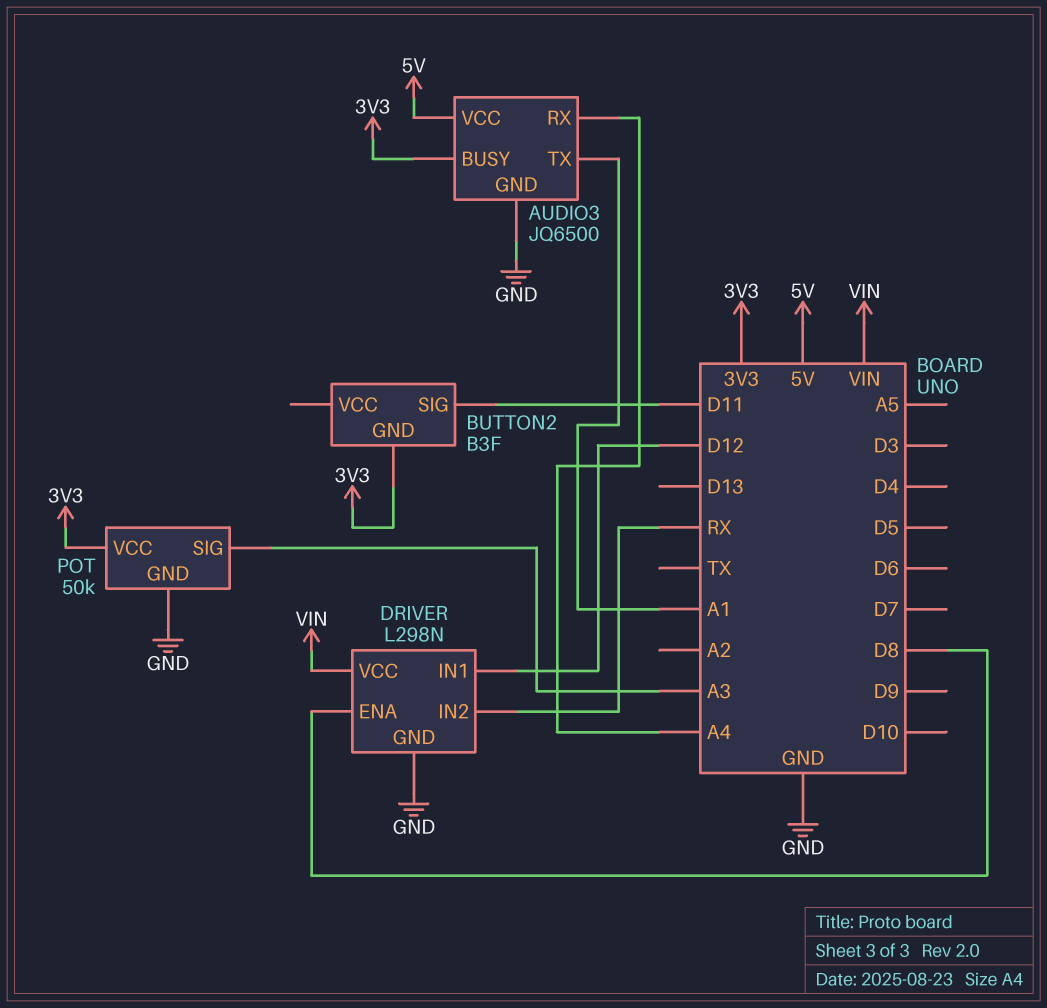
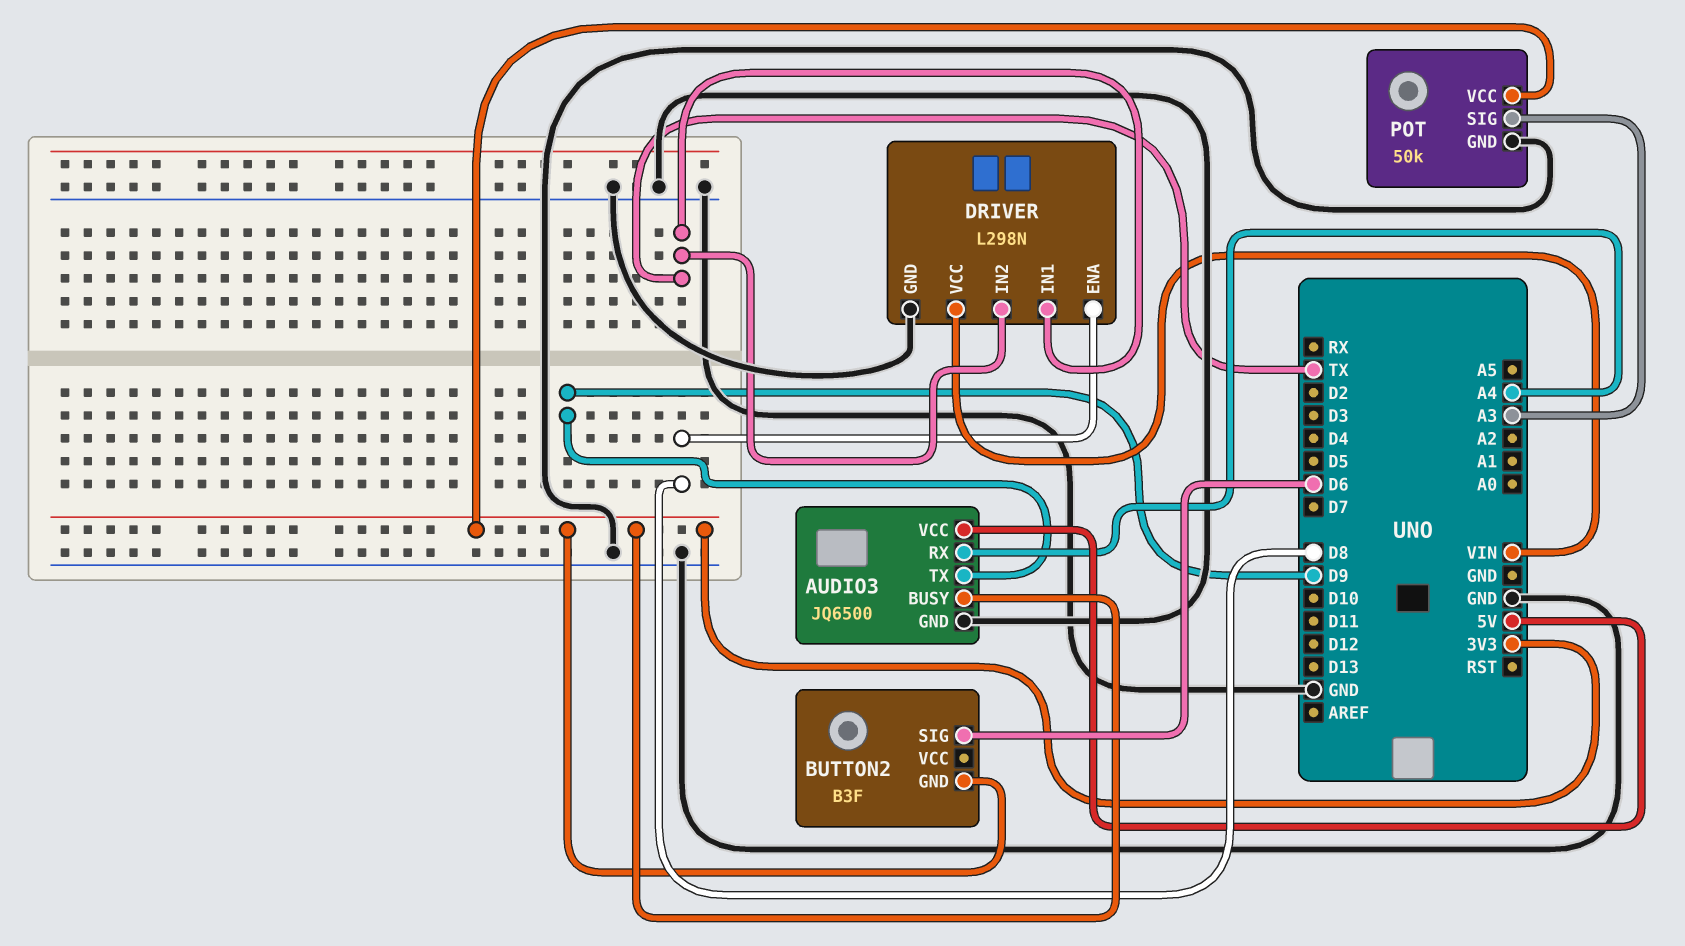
AUDIO3 pin TX: A1 -> D9
BUTTON2 pin SIG: D11 -> D6
DRIVER pin IN1: D12 -> TX
DRIVER pin IN2: RX -> TX

